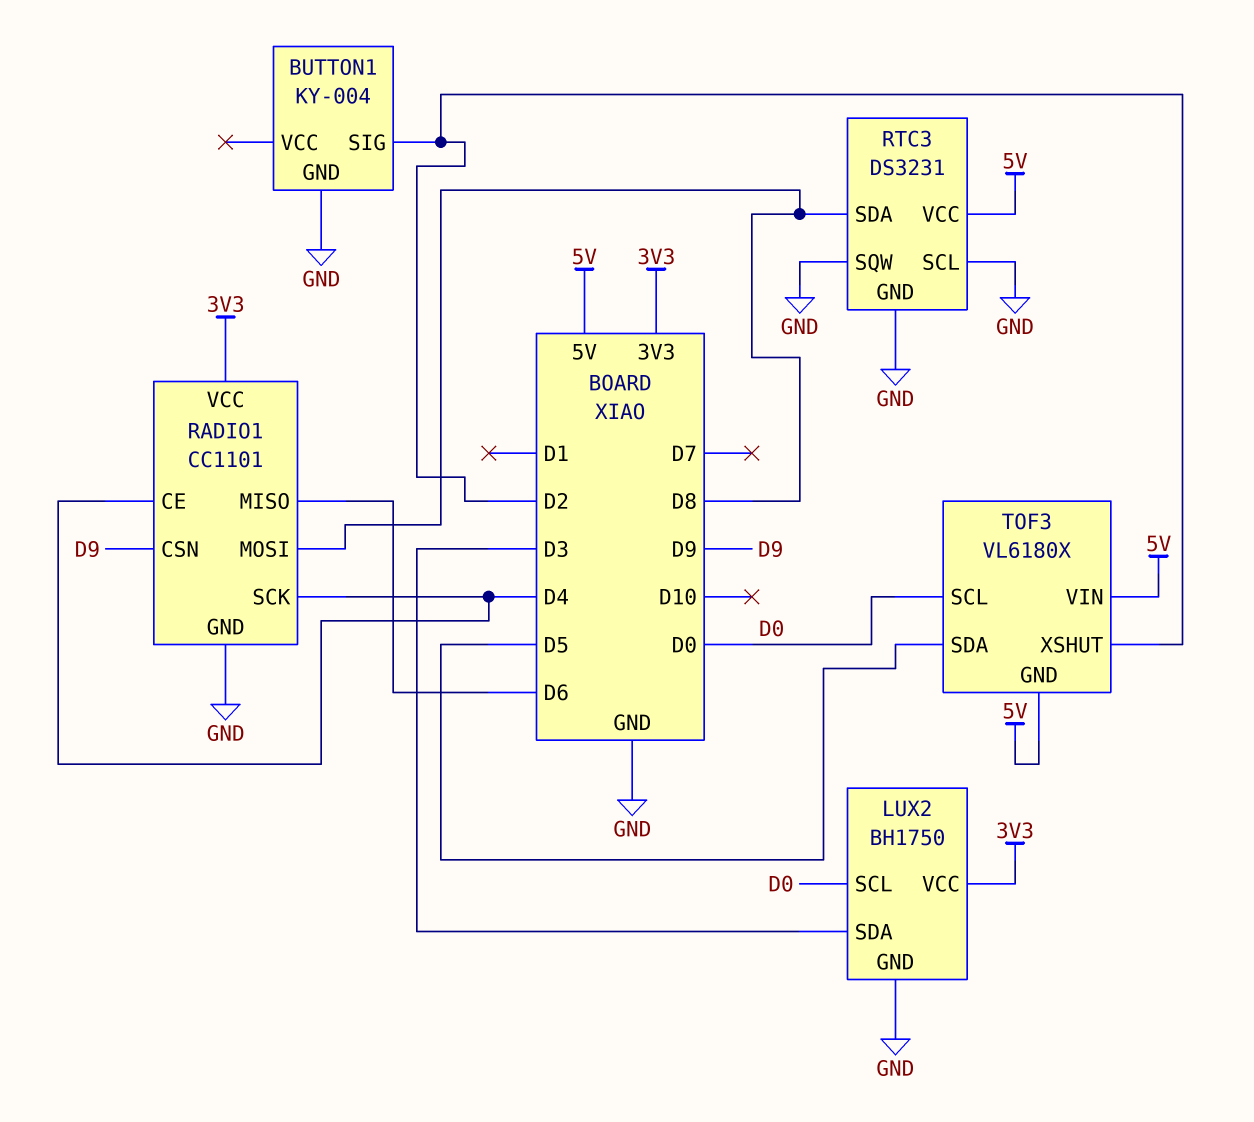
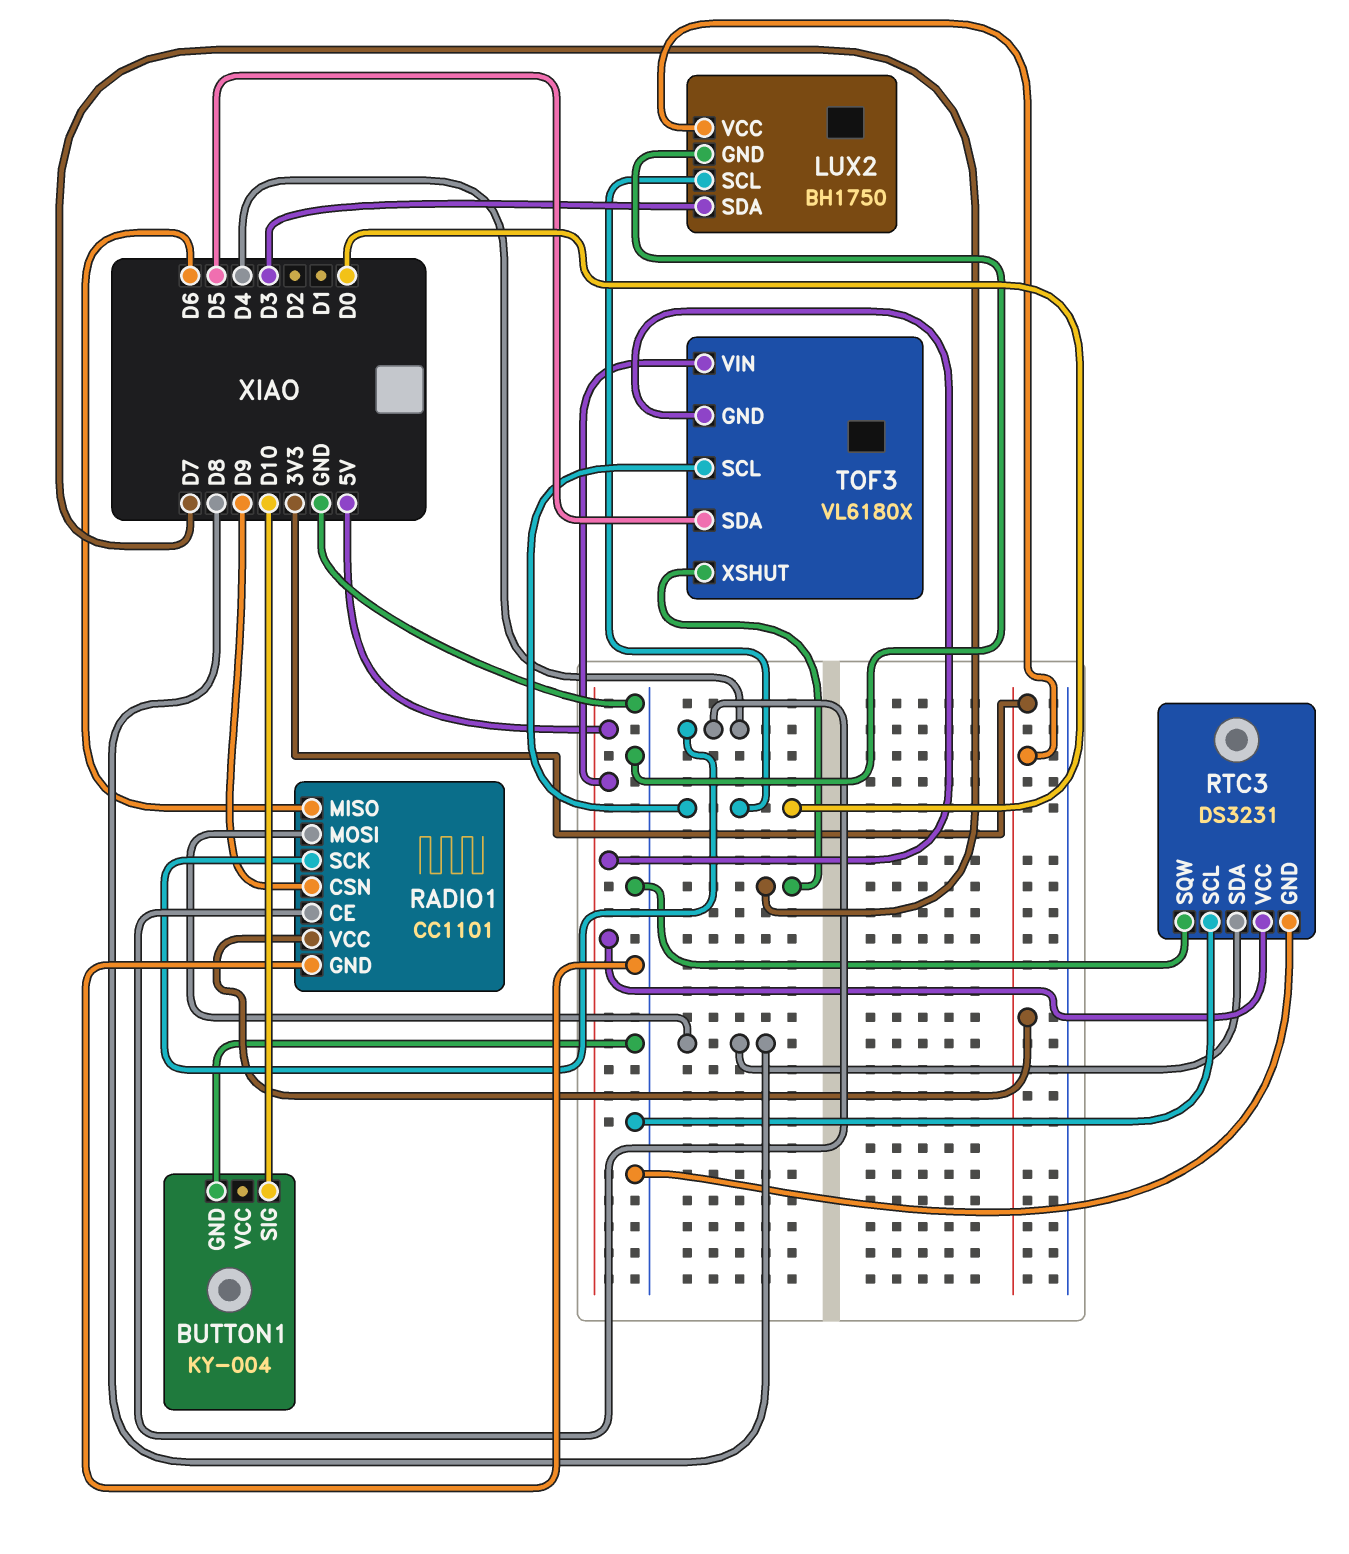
BUTTON1 pin SIG: D2 -> D10
TOF3 pin XSHUT: D2 -> D7

